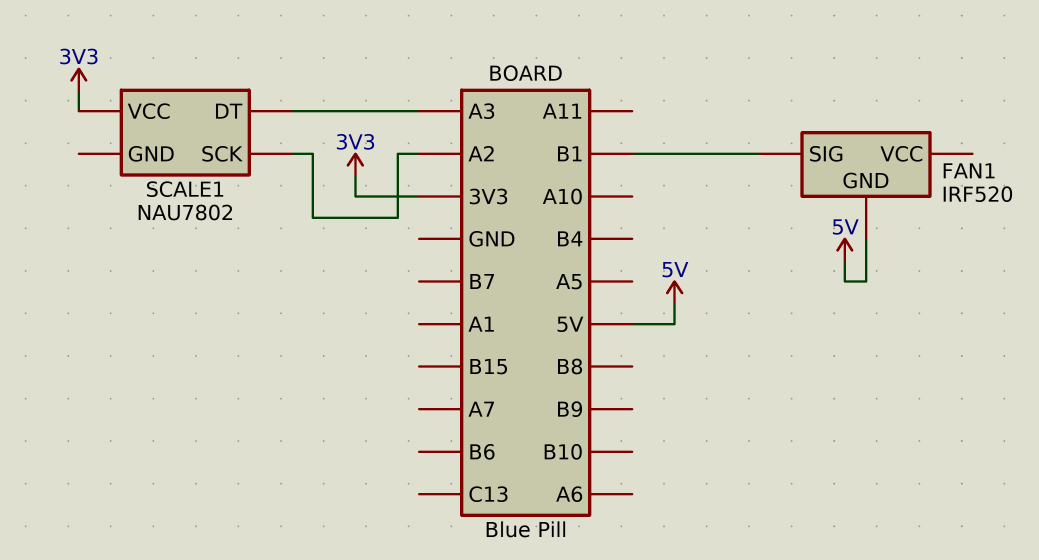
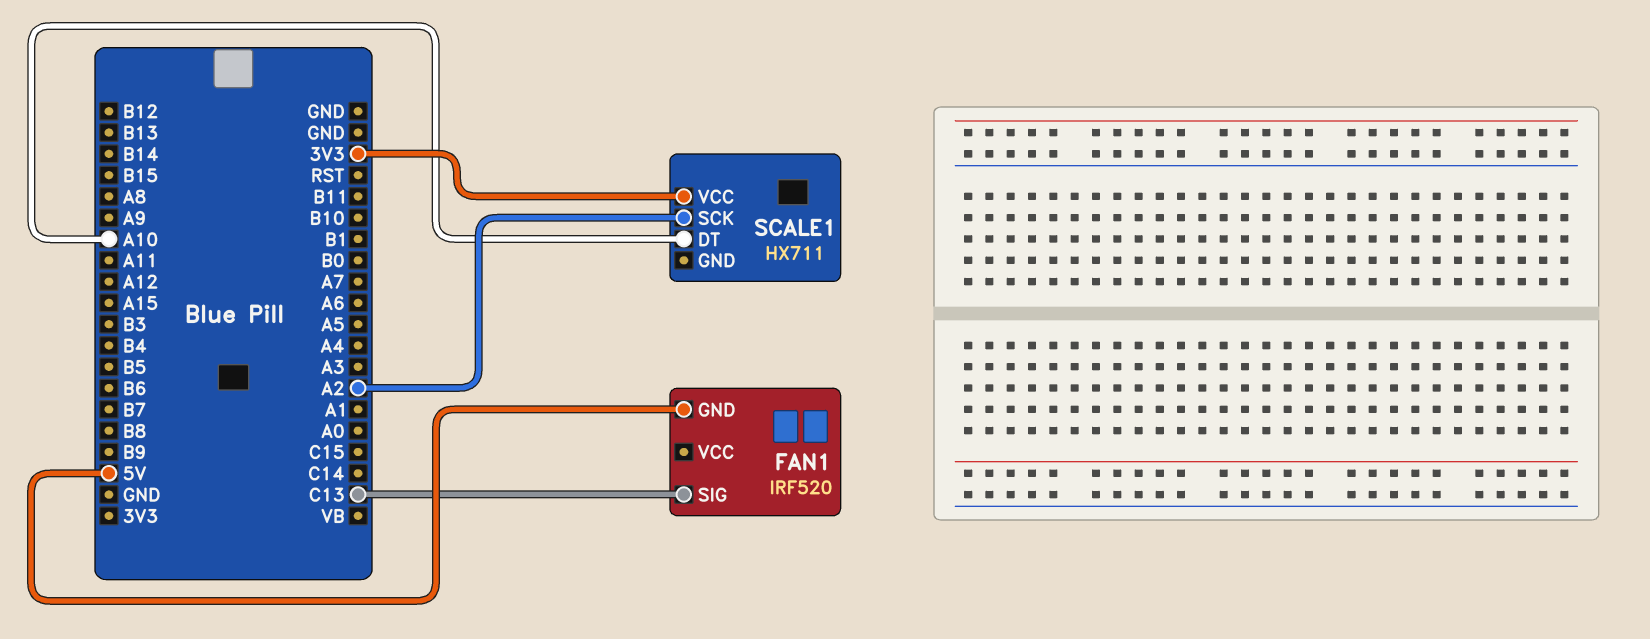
FAN1 pin SIG: B1 -> C13
SCALE1: NAU7802 -> HX711
SCALE1 pin DT: A3 -> A10

